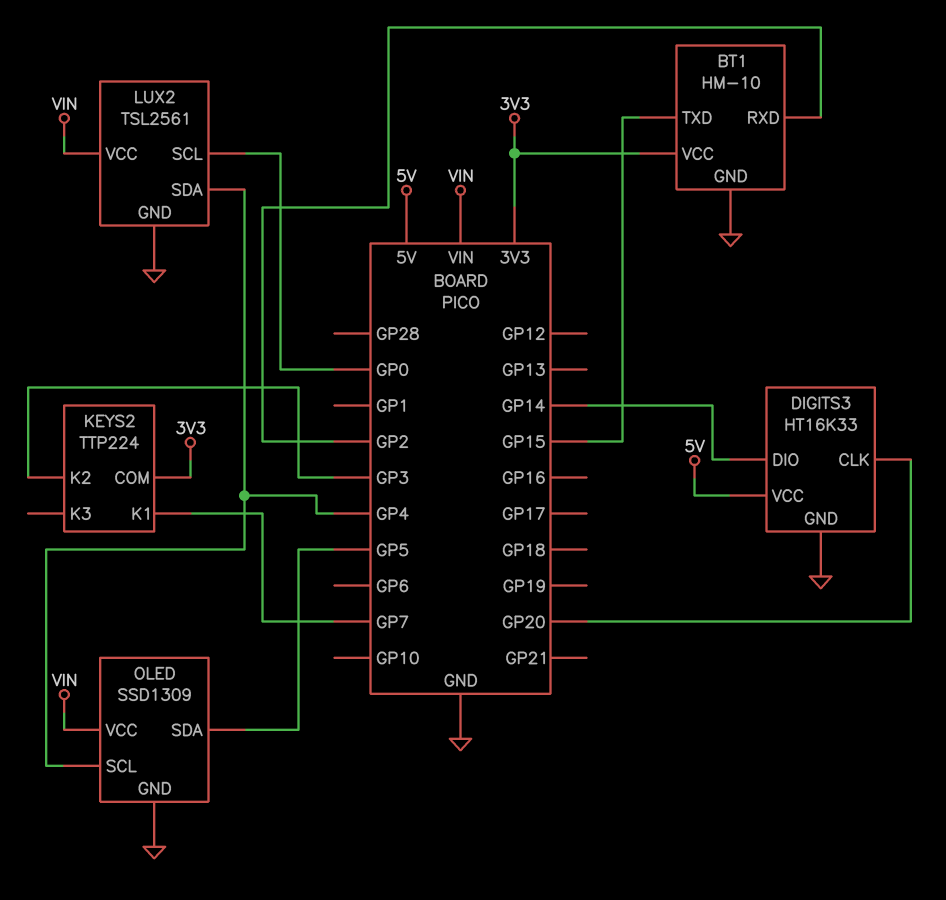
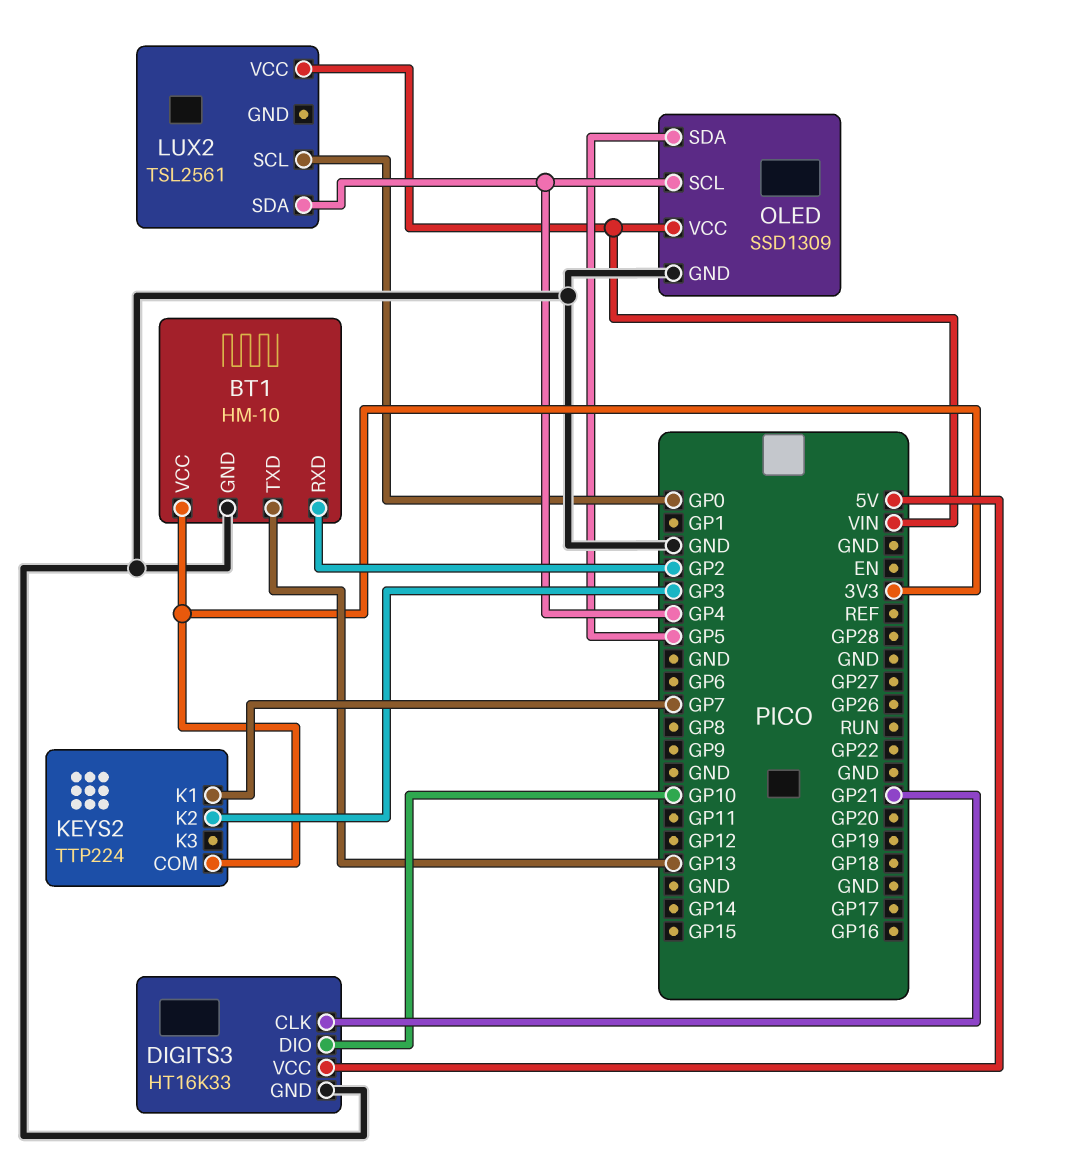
BT1 pin TXD: GP15 -> GP13
DIGITS3 pin CLK: GP20 -> GP21
DIGITS3 pin DIO: GP14 -> GP10
LUX2 pin GND: GND -> none

